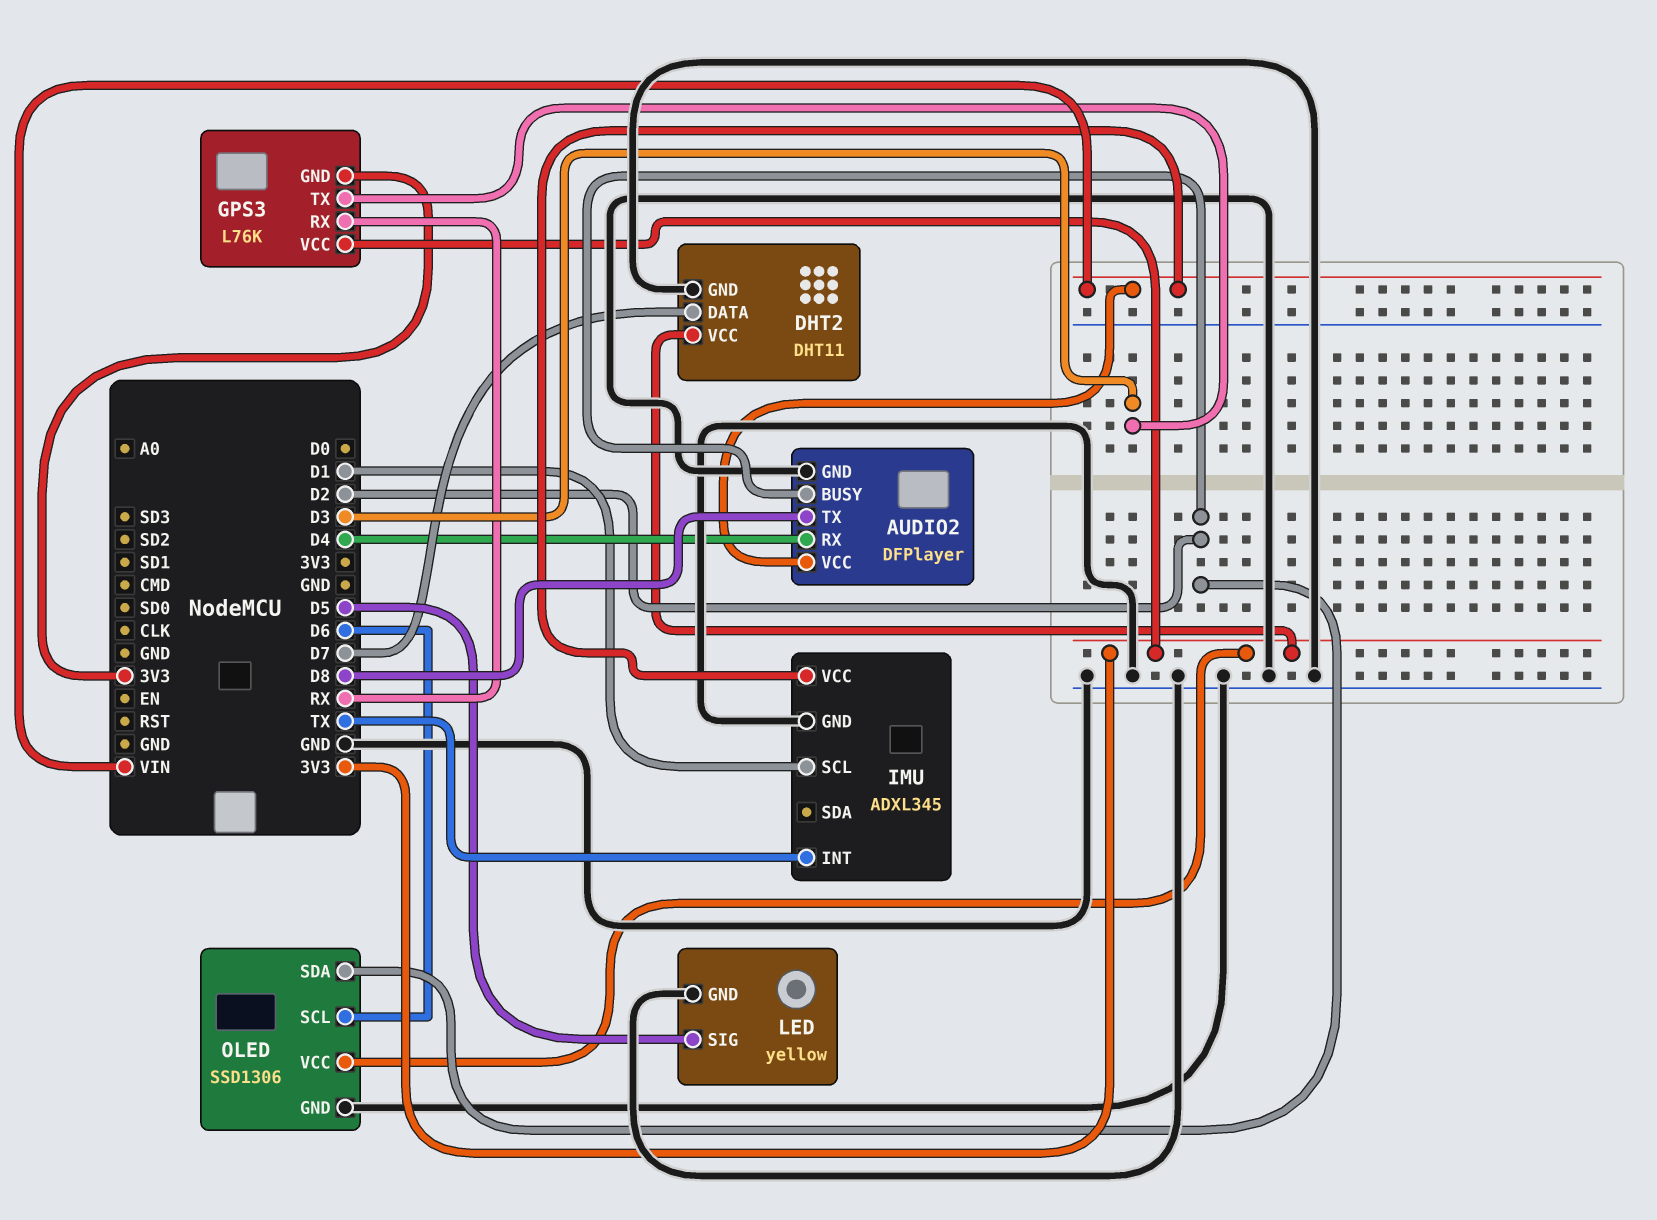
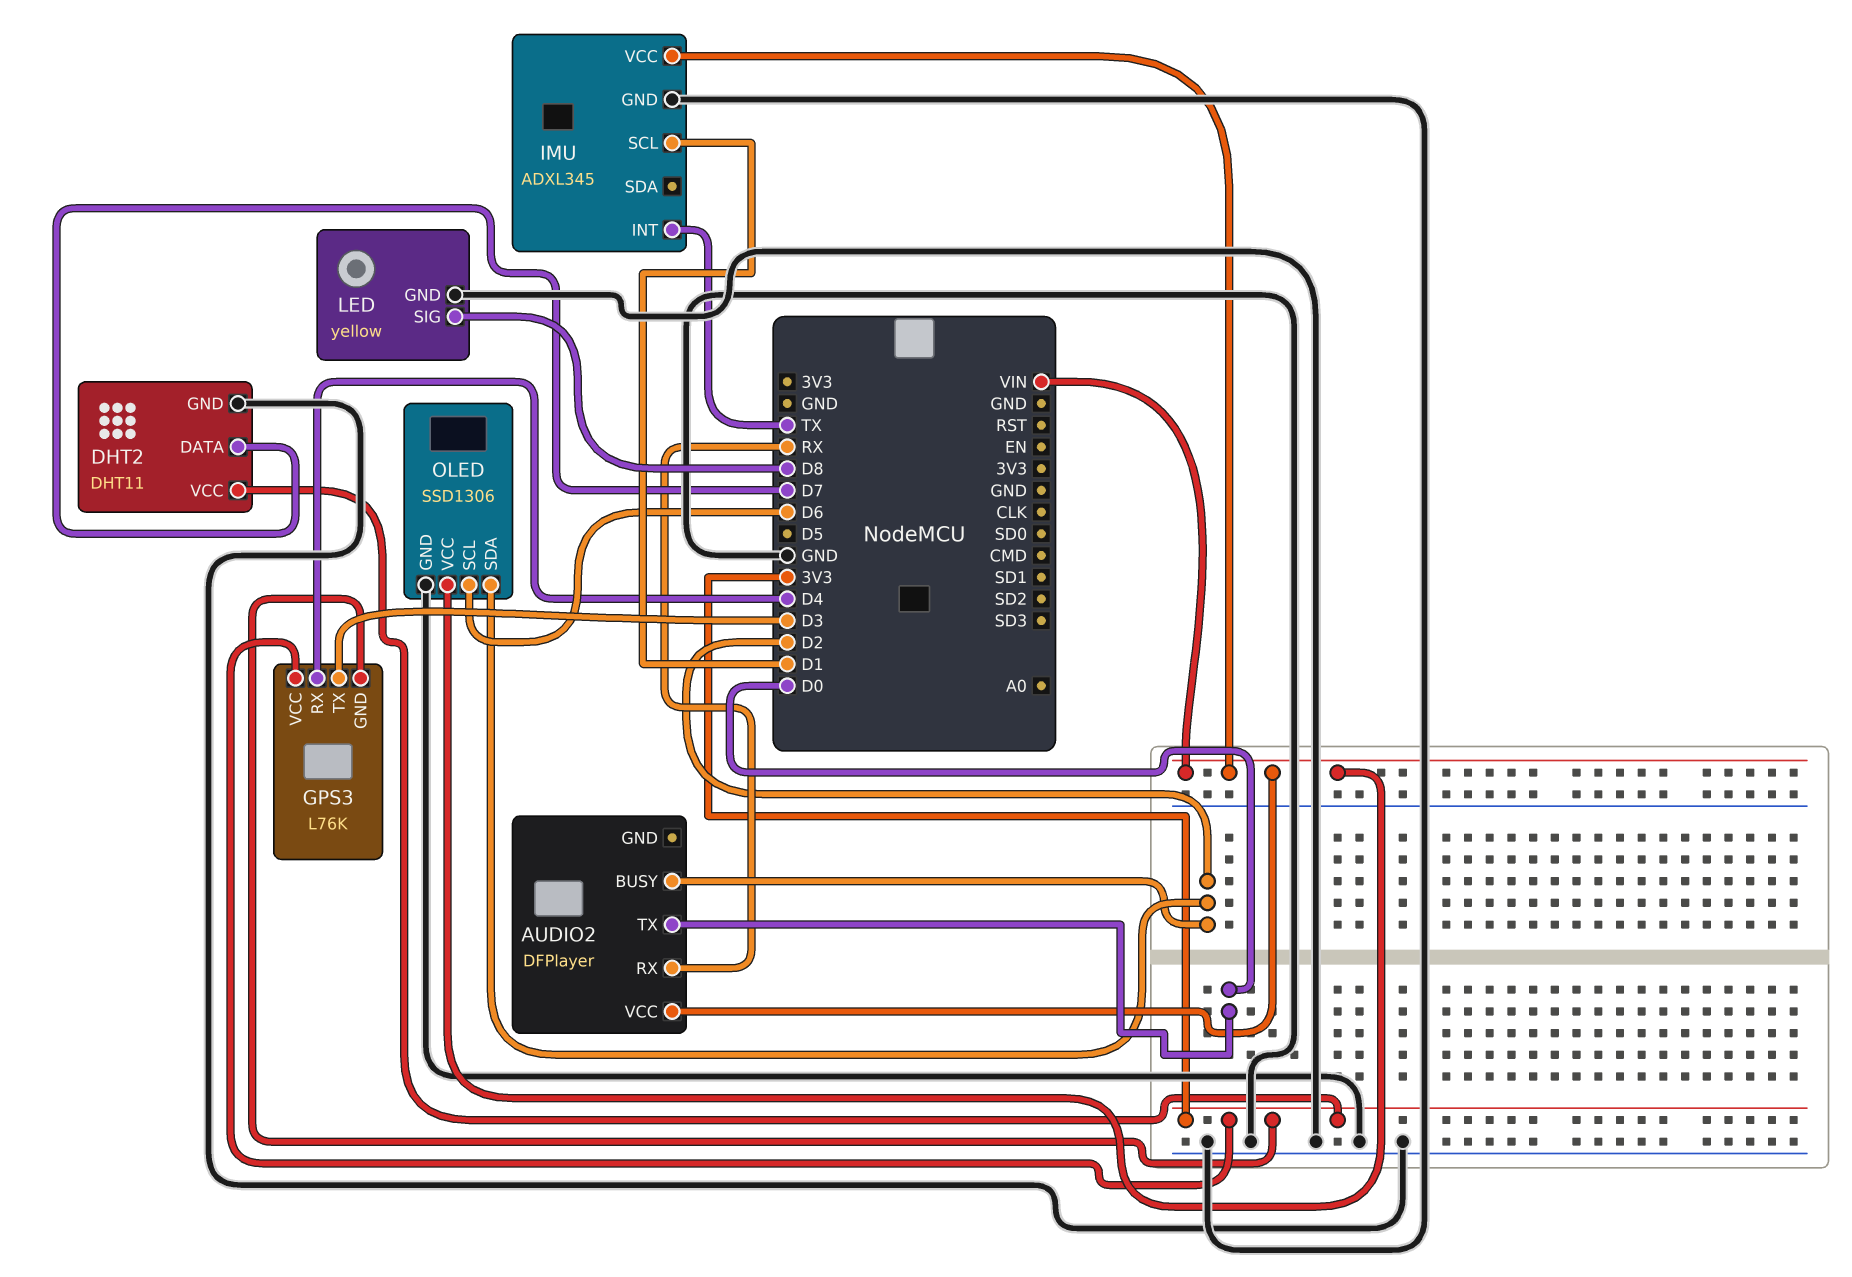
AUDIO2 pin GND: GND -> none
AUDIO2 pin RX: D4 -> RX
AUDIO2 pin TX: D8 -> D0
GPS3 pin RX: RX -> D4
LED pin SIG: D5 -> D8
OLED pin VCC: 3V3 -> VIN

